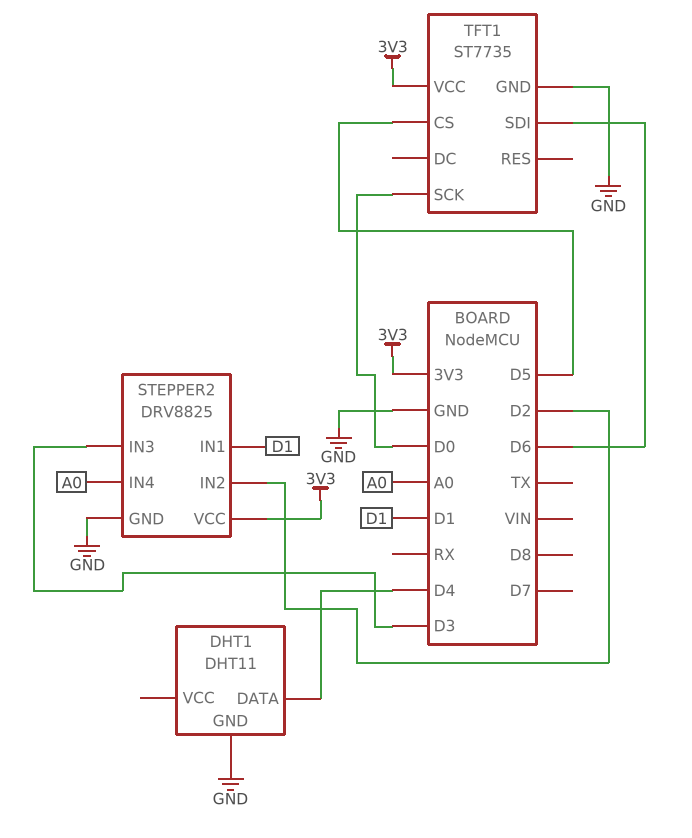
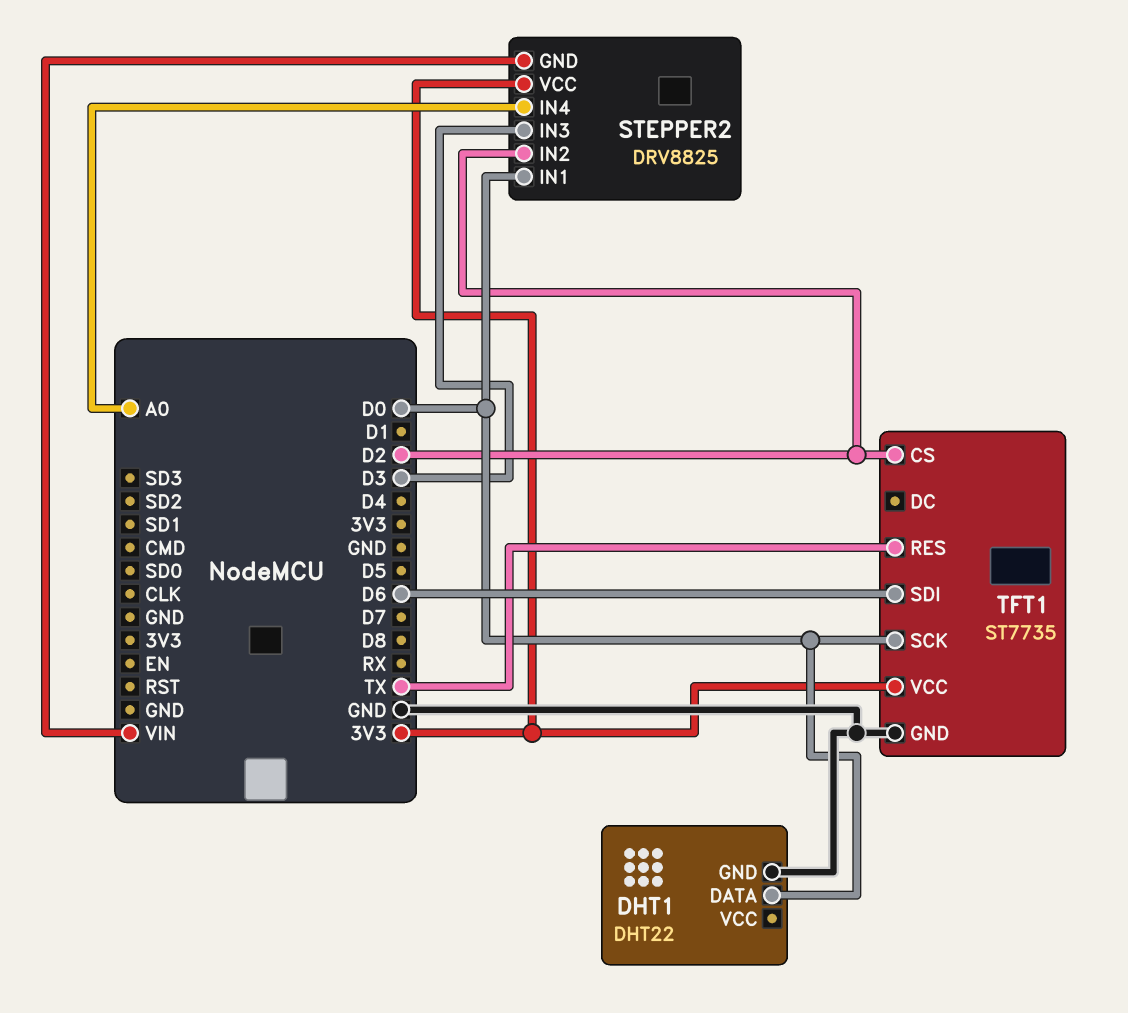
DHT1: DHT11 -> DHT22
DHT1 pin DATA: D4 -> D0
STEPPER2 pin GND: GND -> VIN
STEPPER2 pin IN1: D1 -> D0
TFT1 pin CS: D5 -> D2
TFT1 pin RES: none -> TX

